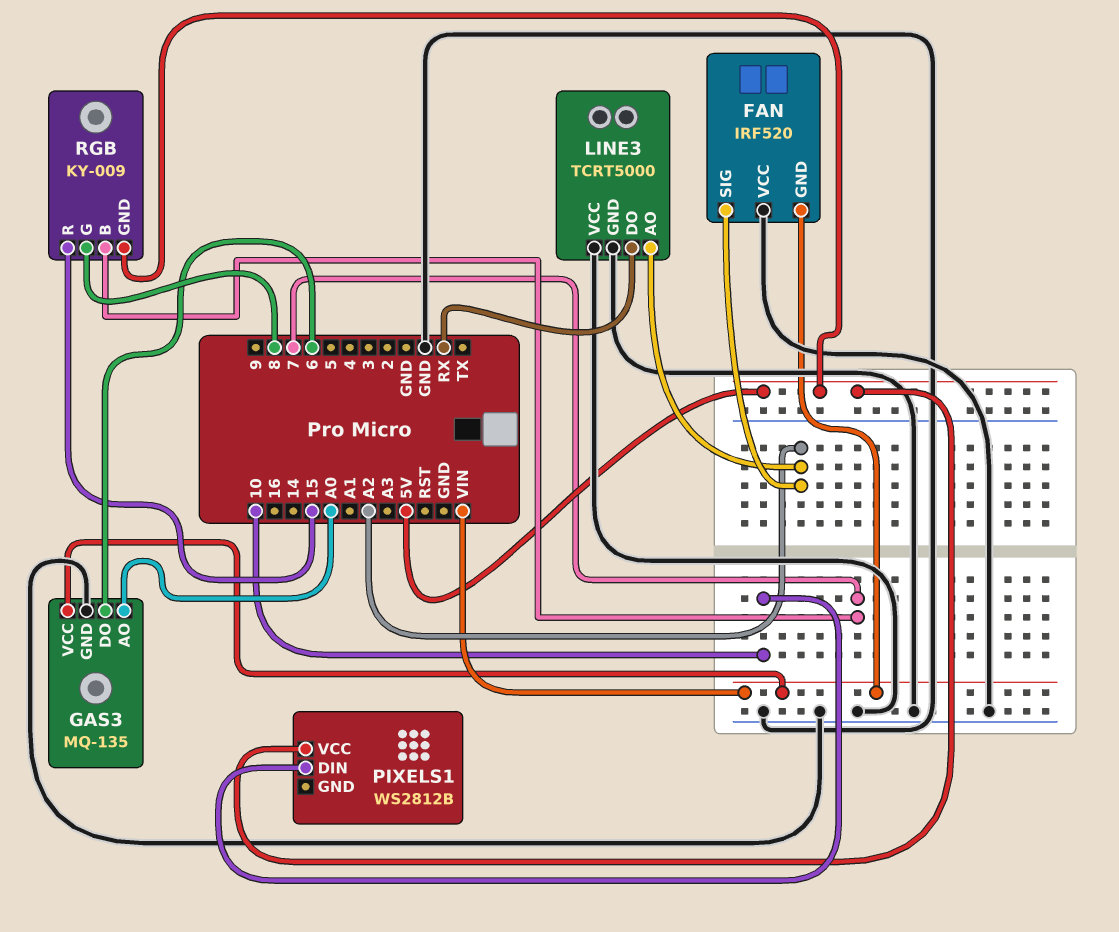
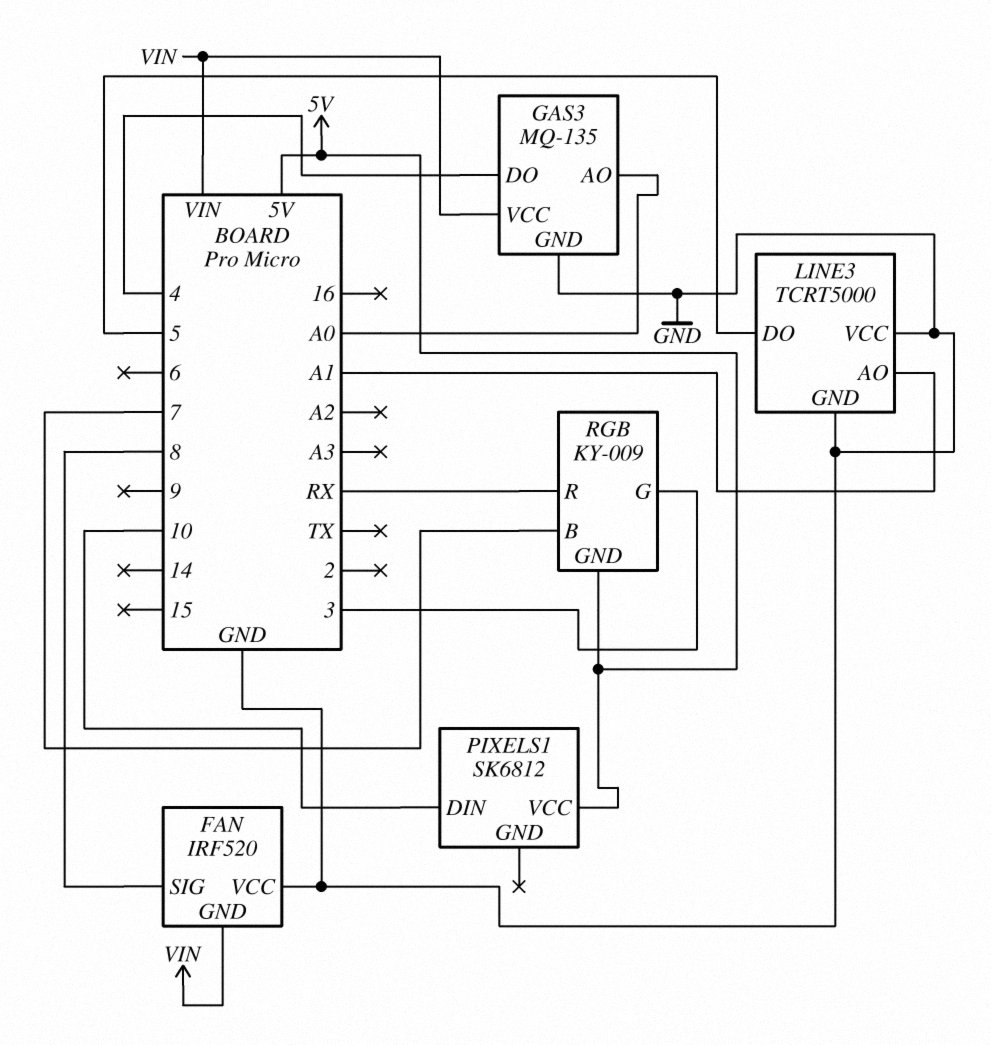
FAN pin SIG: A2 -> 8
GAS3 pin DO: 6 -> 4
LINE3 pin AO: A2 -> A1
LINE3 pin DO: RX -> 5
PIXELS1: WS2812B -> SK6812
RGB pin G: 8 -> 3
RGB pin R: 15 -> RX

